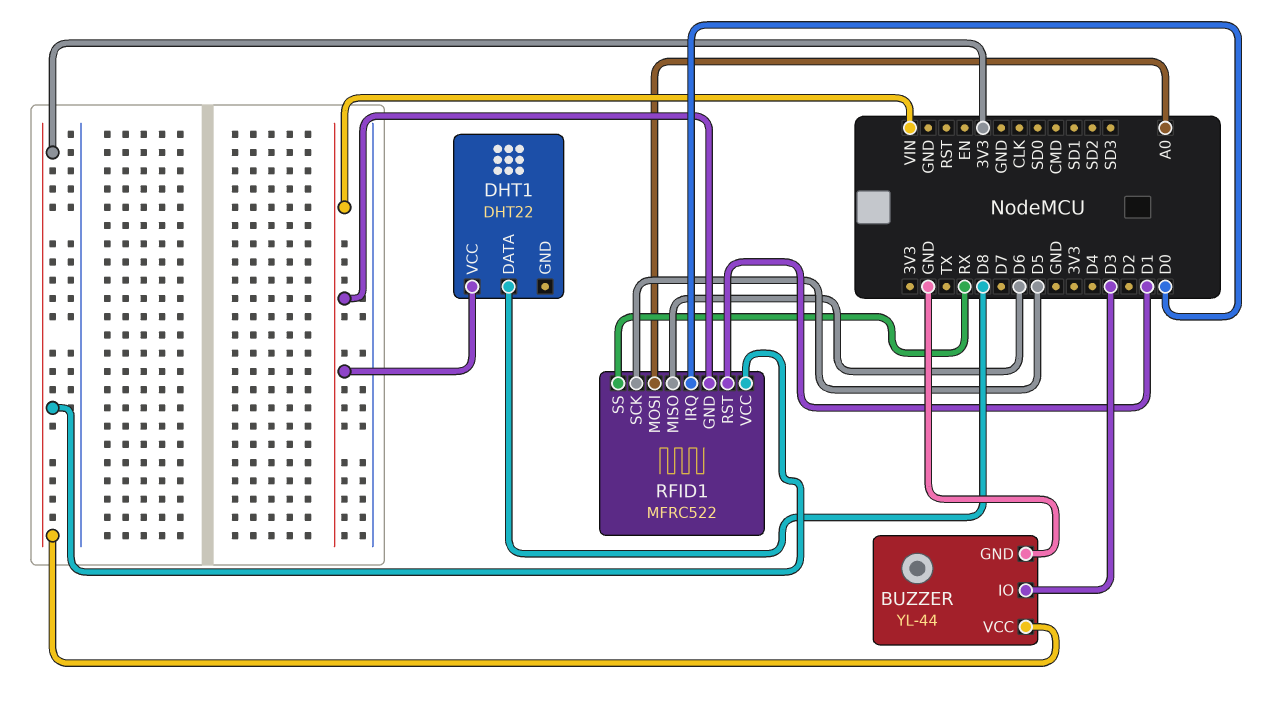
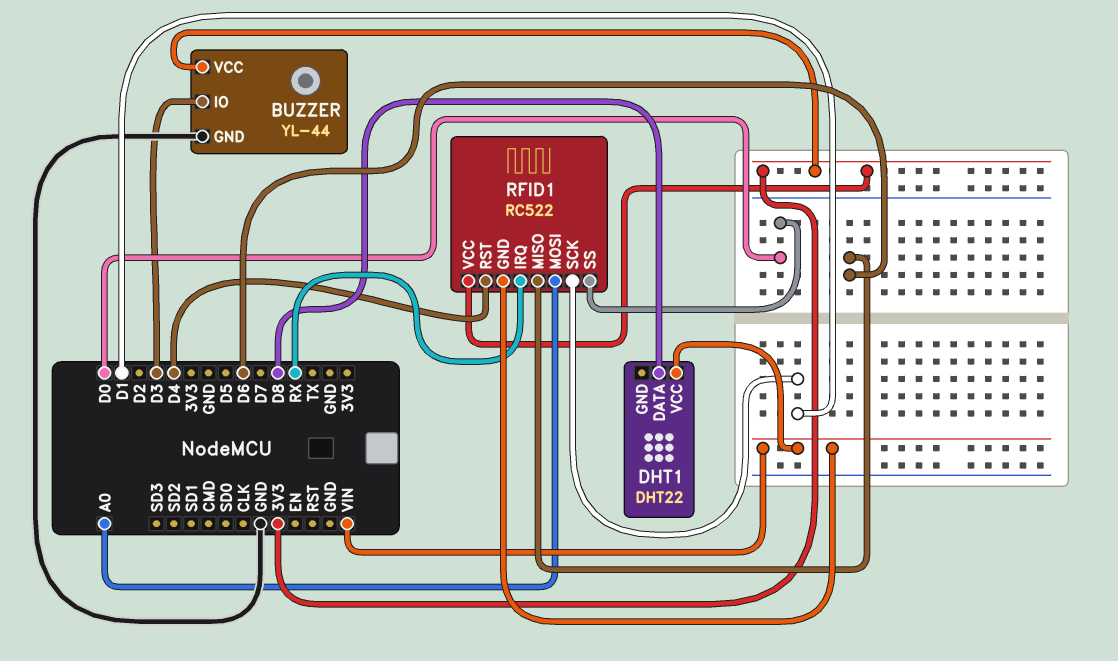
RFID1: MFRC522 -> RC522
RFID1 pin IRQ: D0 -> RX
RFID1 pin RST: D1 -> D4
RFID1 pin SCK: D5 -> D1
RFID1 pin SS: RX -> D0

